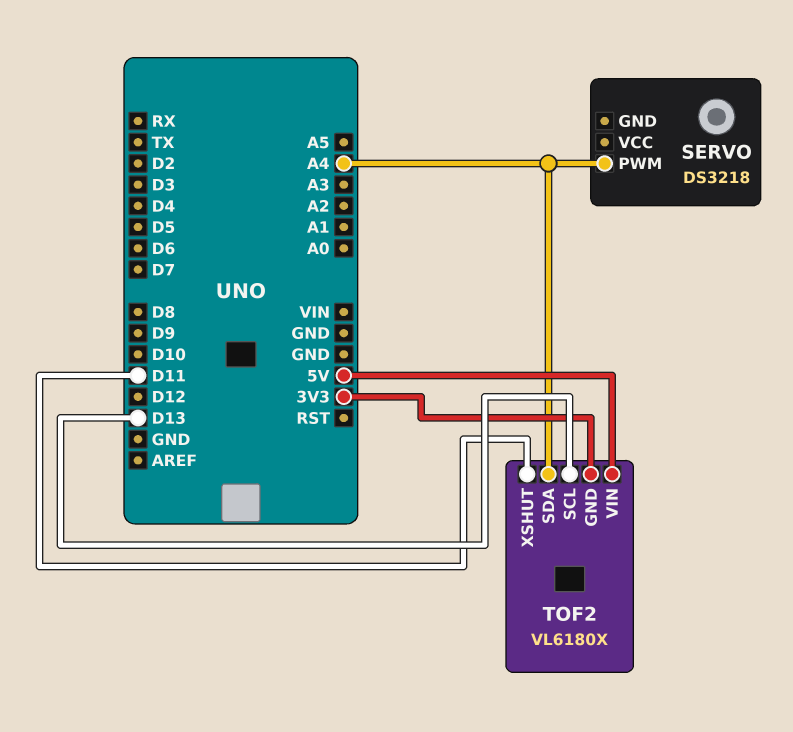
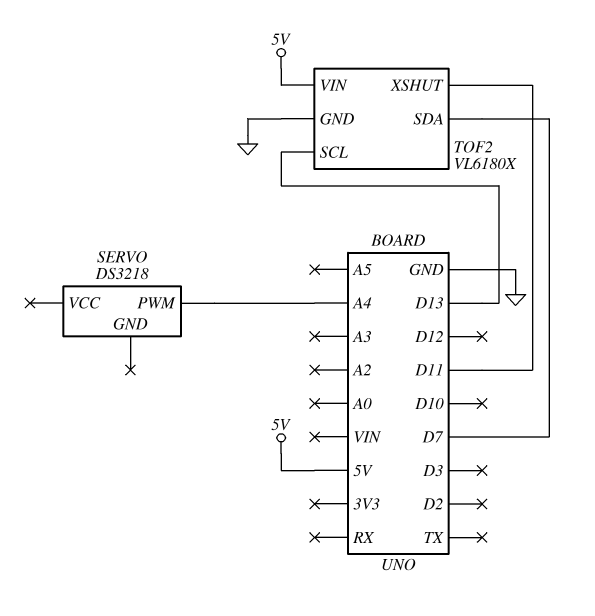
TOF2 pin GND: 3V3 -> GND
TOF2 pin SDA: A4 -> D7

